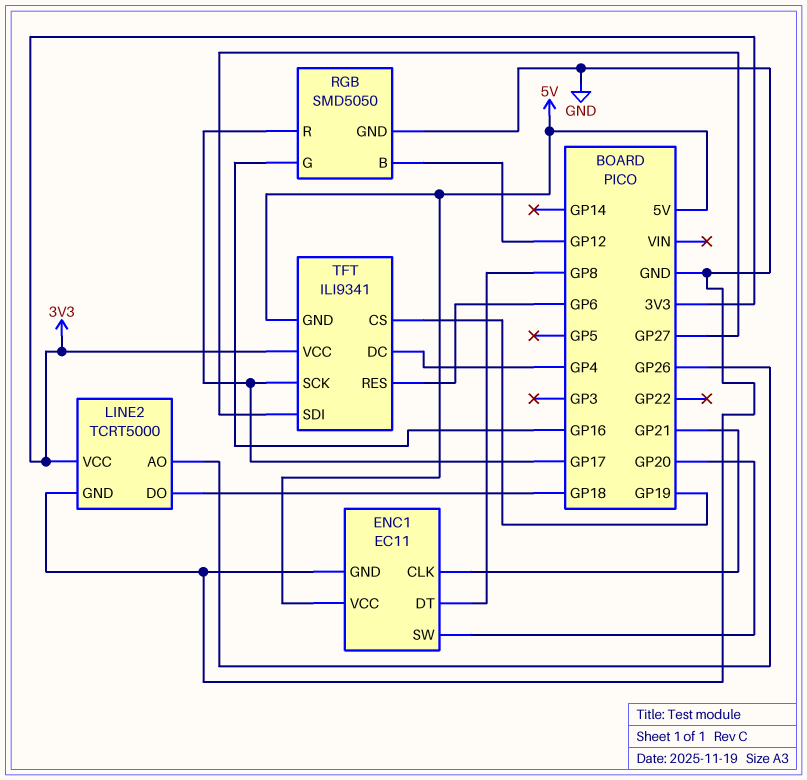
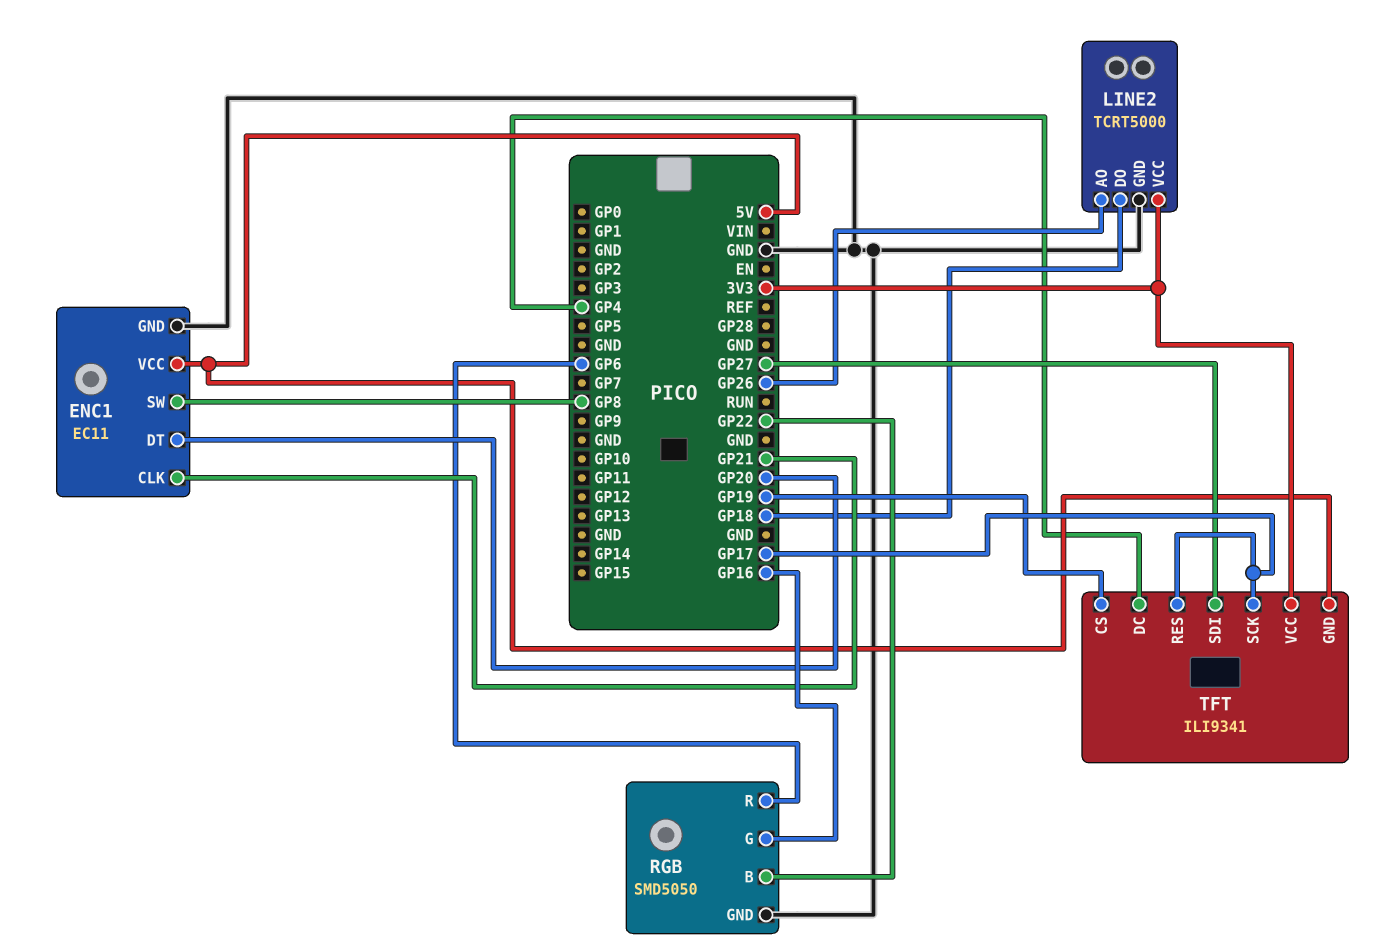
ENC1 pin DT: GP8 -> GP20
ENC1 pin SW: GP20 -> GP8
RGB pin B: GP12 -> GP22
RGB pin R: GP17 -> GP6
TFT pin RES: GP6 -> GP17

